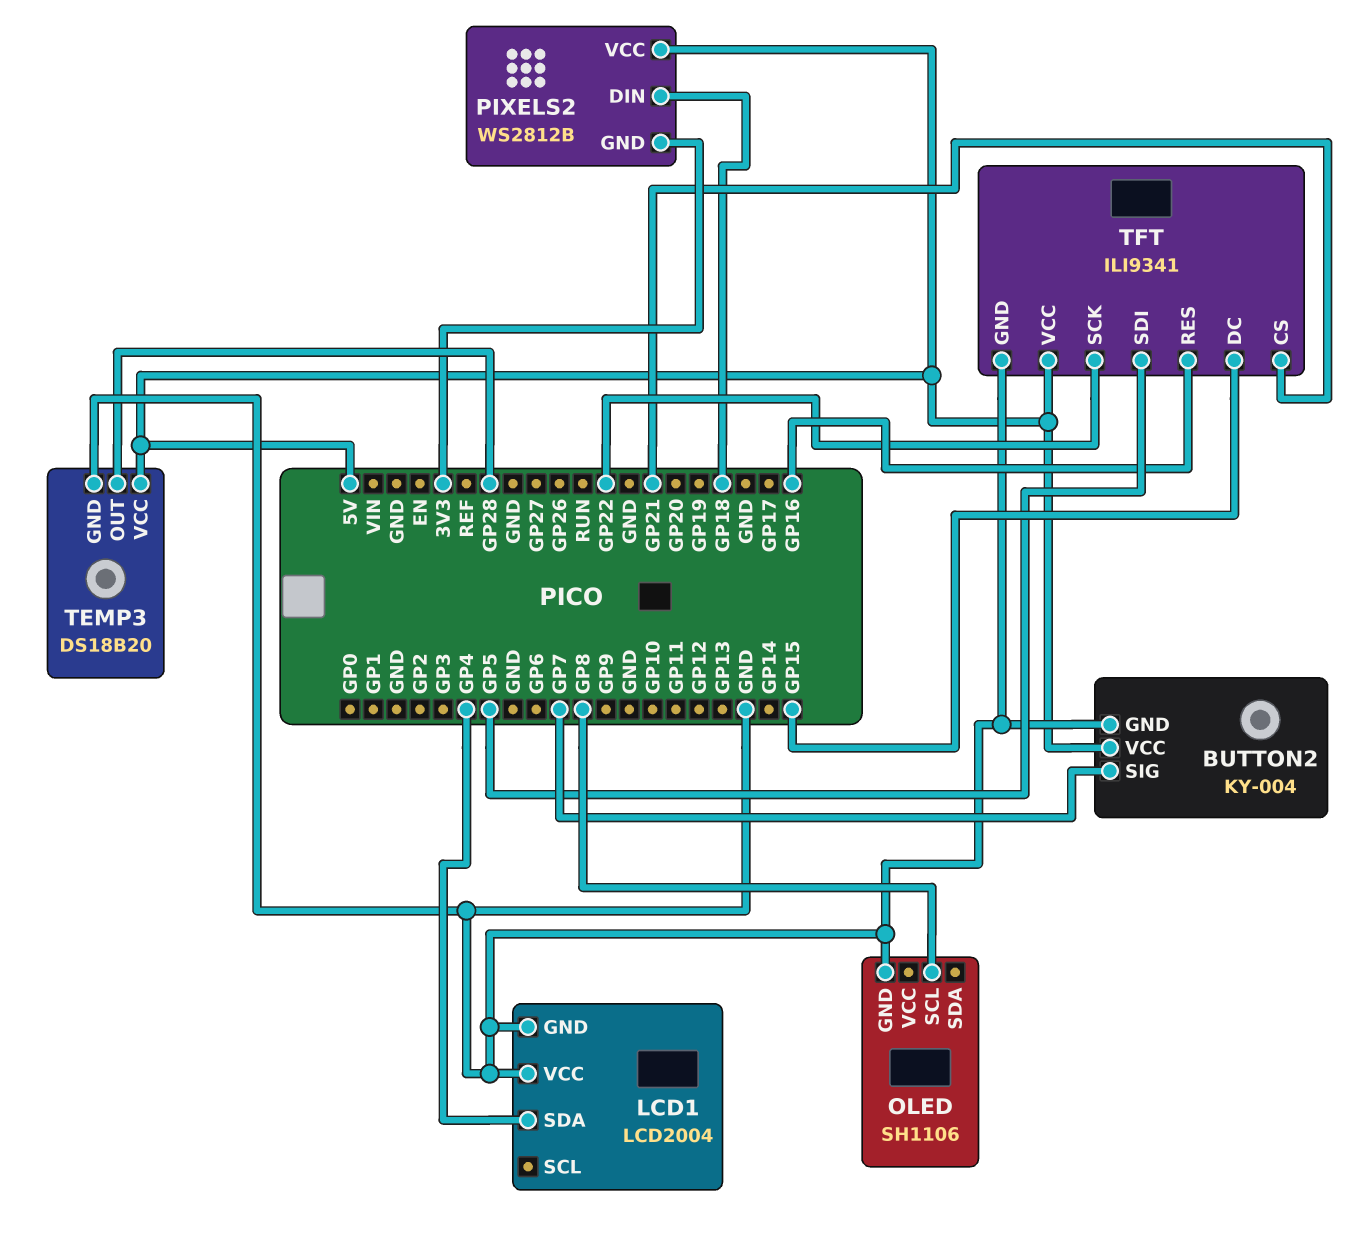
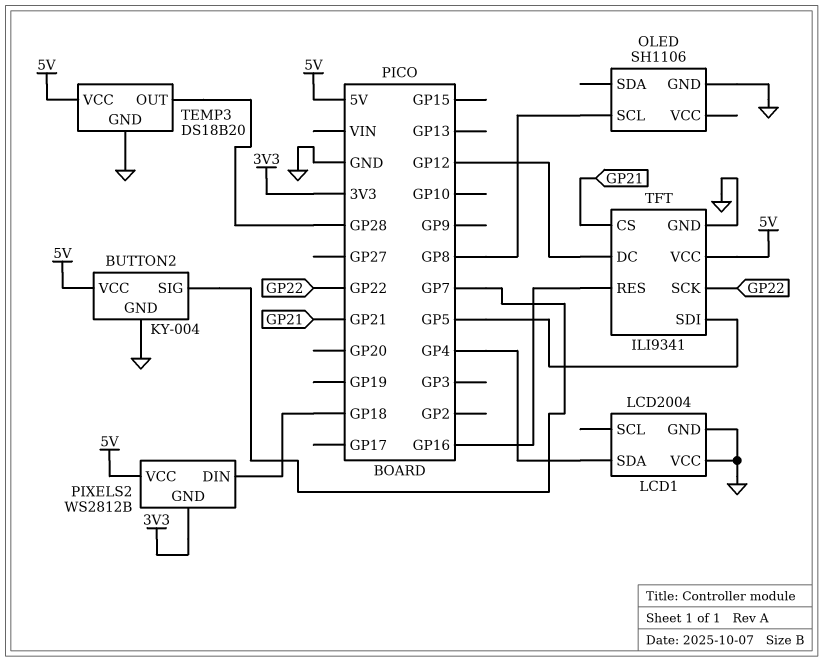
TFT pin DC: GP15 -> GP12

